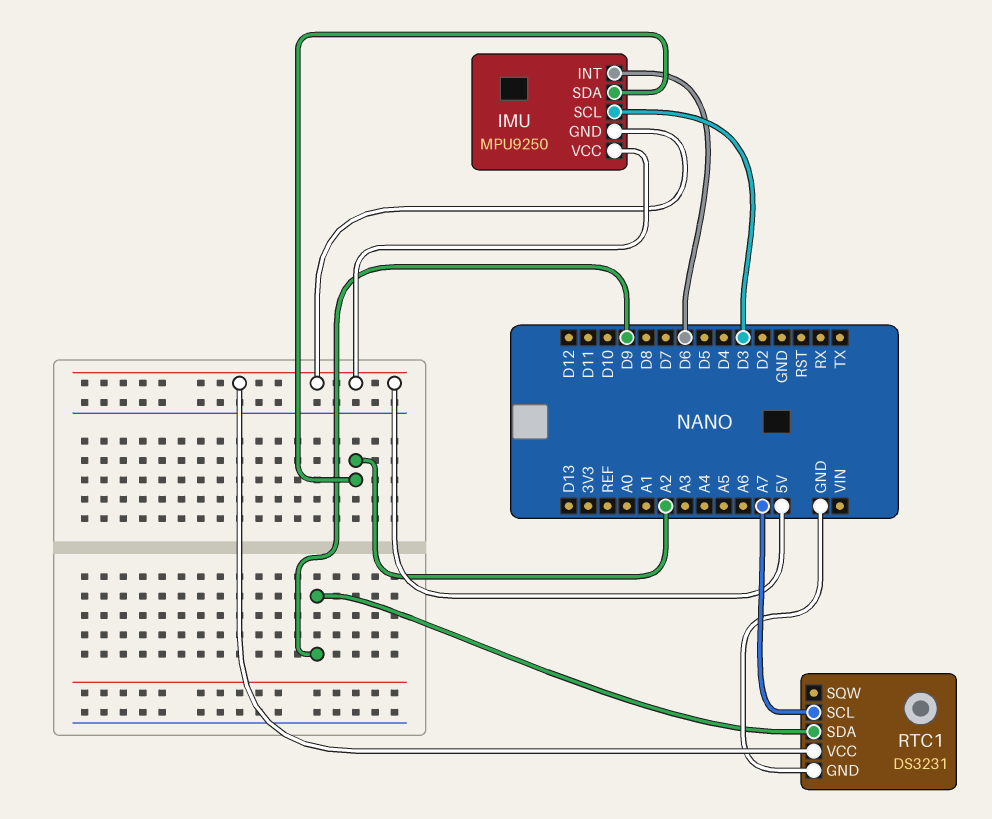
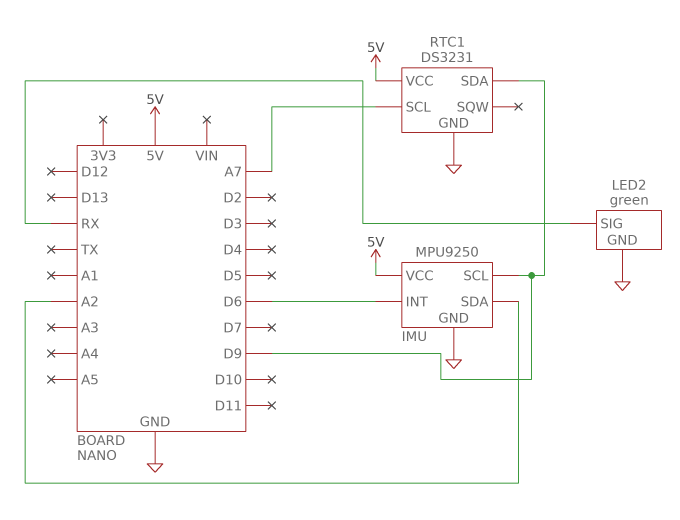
IMU pin GND: 5V -> GND
IMU pin SCL: D3 -> D9
LED2: none -> green
LED2 pin GND: none -> GND
LED2 pin SIG: none -> RX

